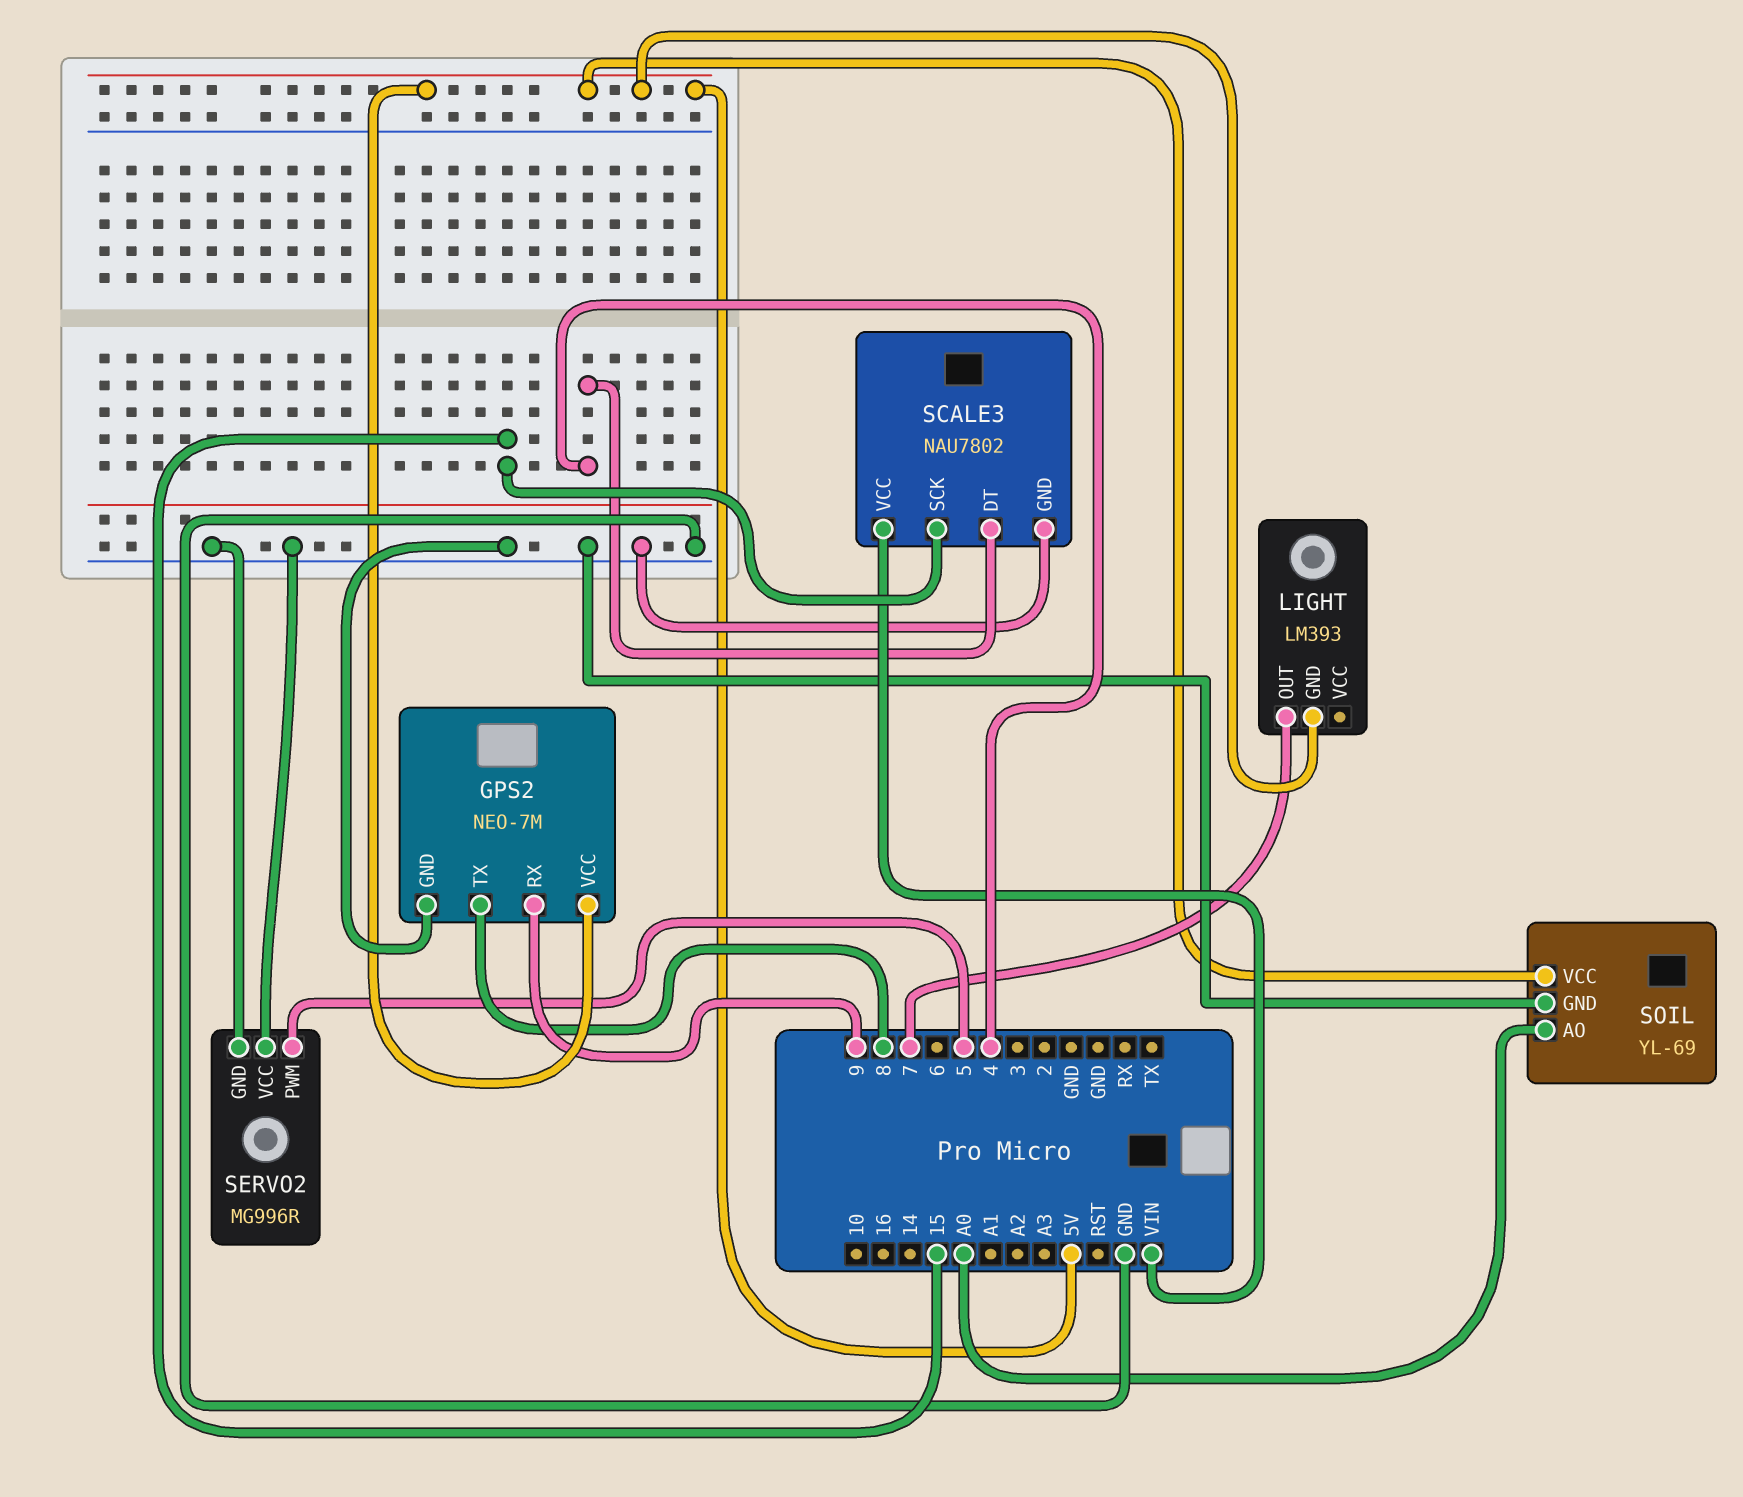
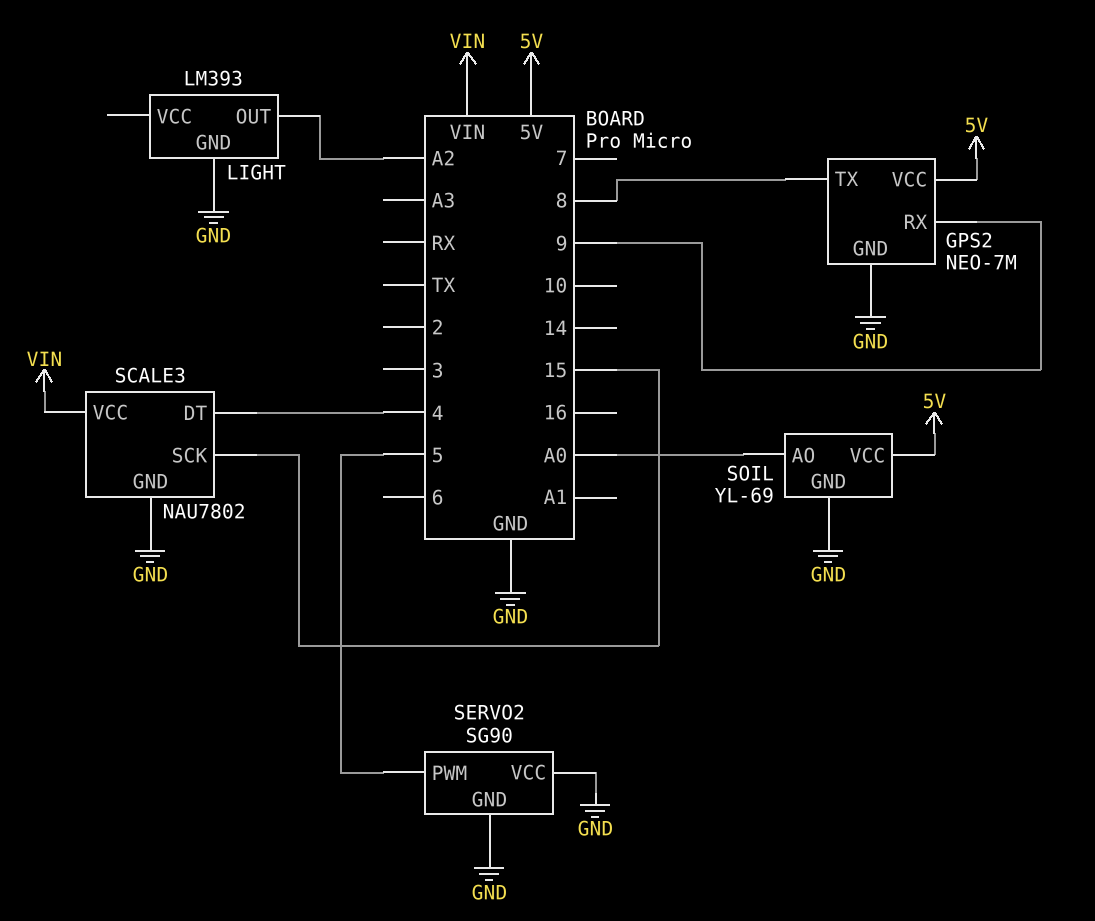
LIGHT pin GND: 5V -> GND
LIGHT pin OUT: 7 -> A2
SERVO2: MG996R -> SG90

